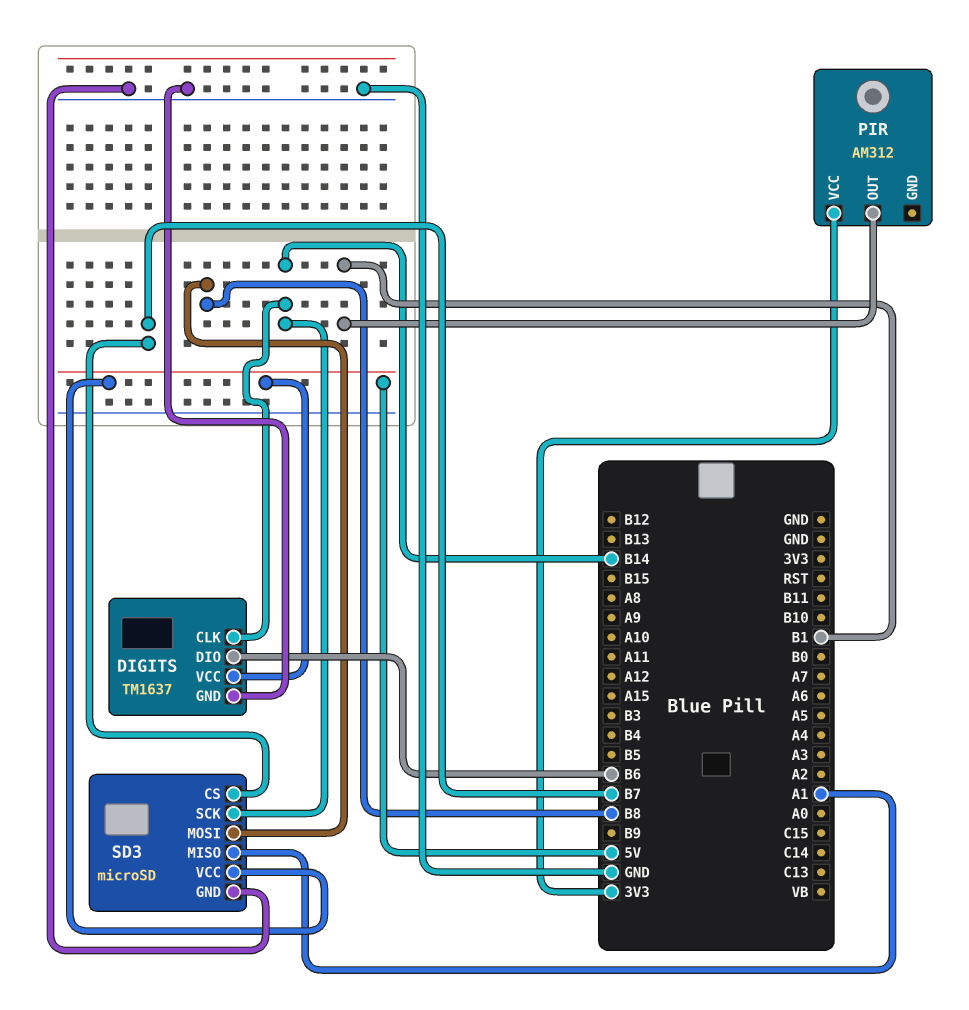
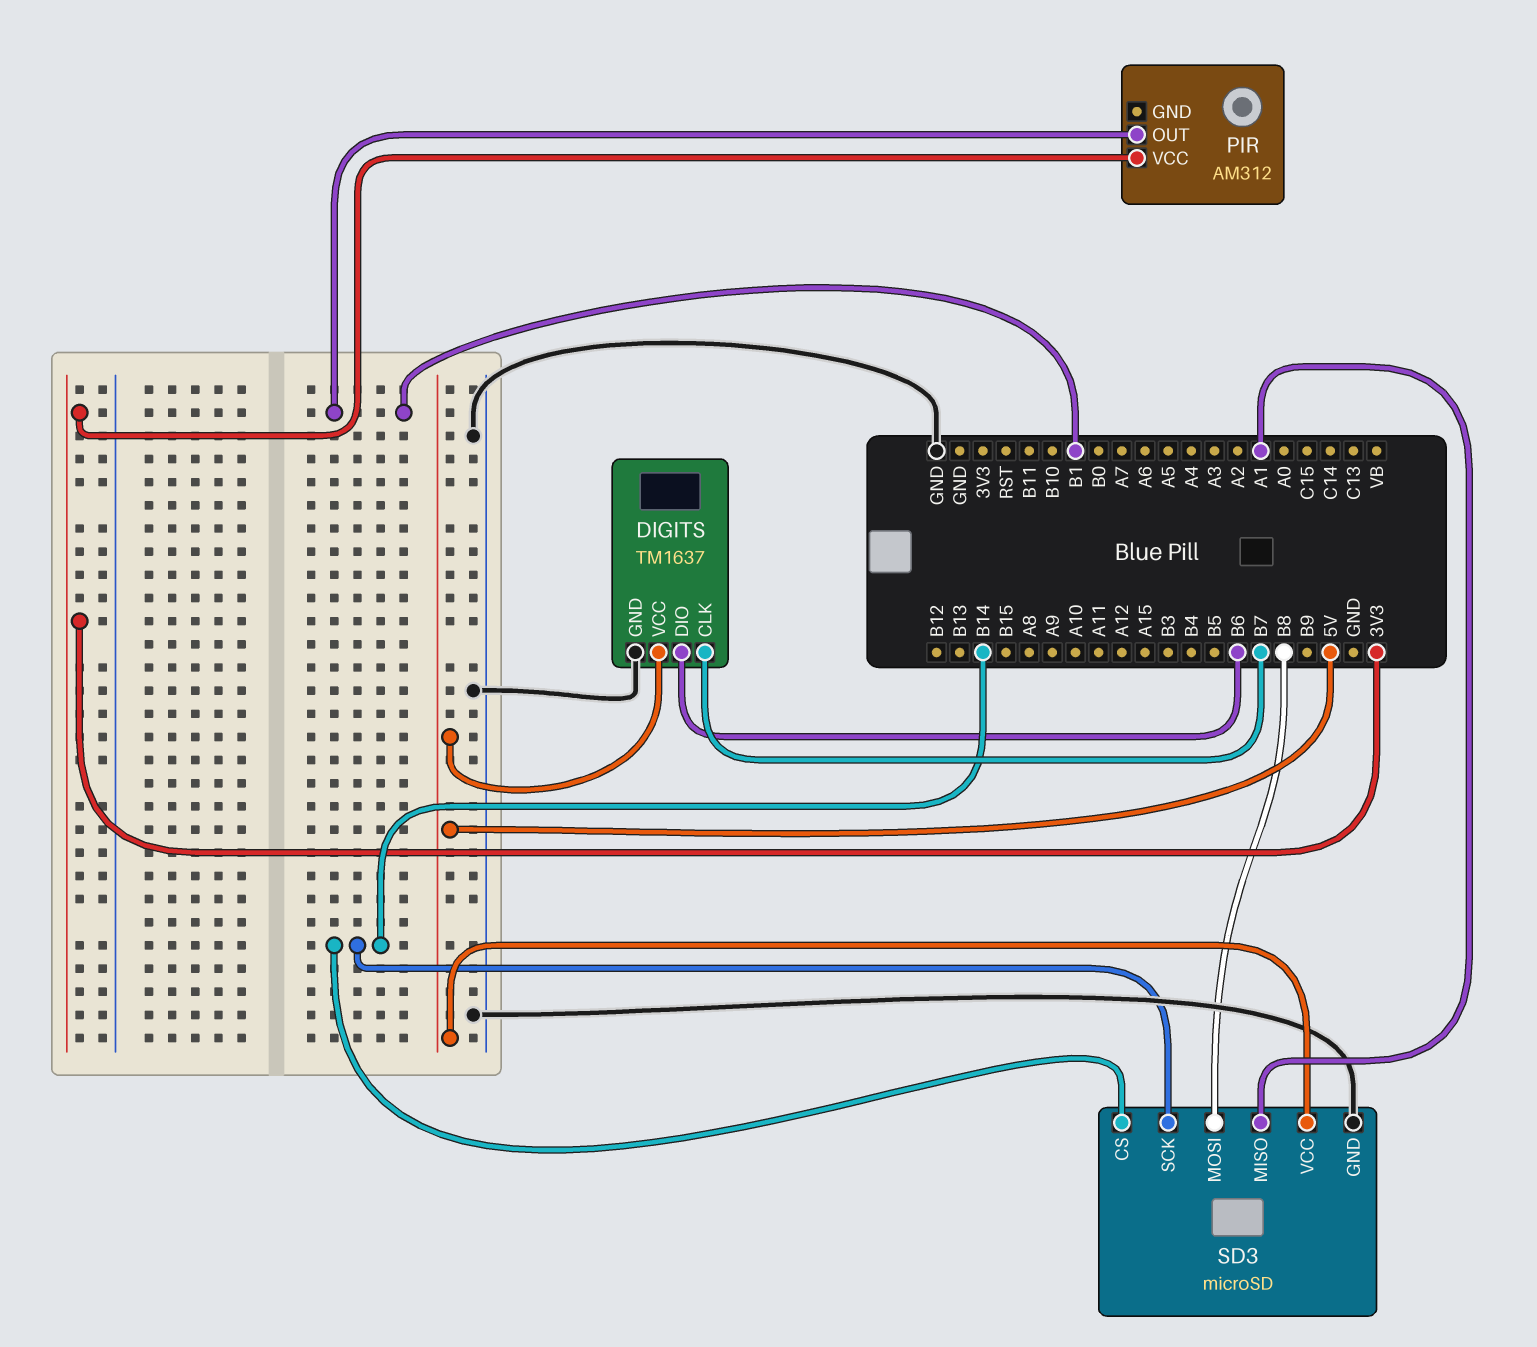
DIGITS pin CLK: B14 -> B7
SD3 pin CS: B7 -> B14

